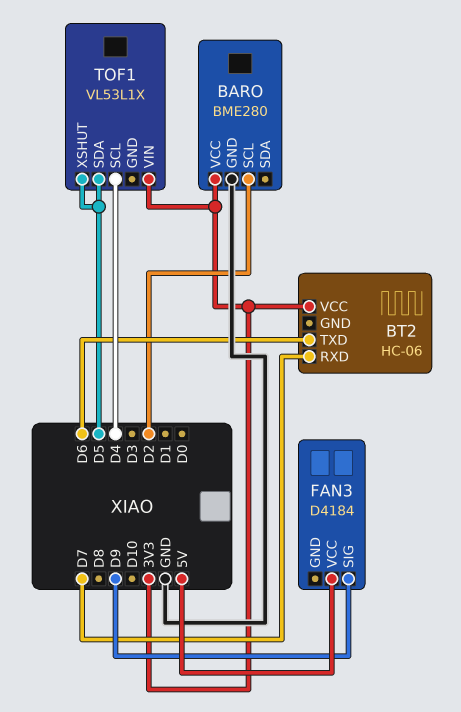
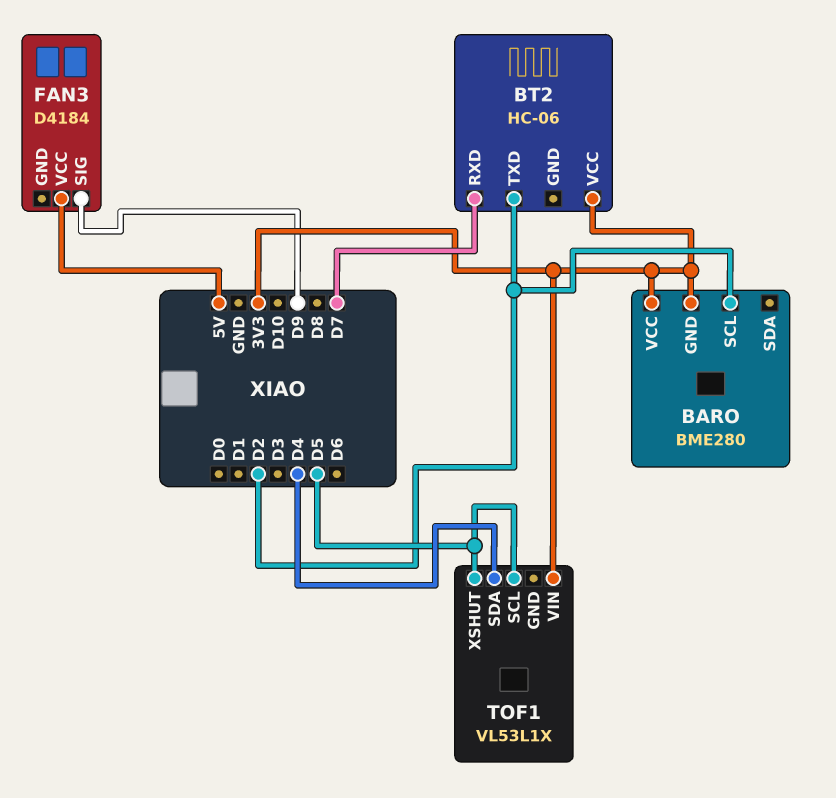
BARO pin GND: GND -> 3V3
BT2 pin TXD: D6 -> D2
TOF1 pin SCL: D4 -> D5
TOF1 pin SDA: D5 -> D4

